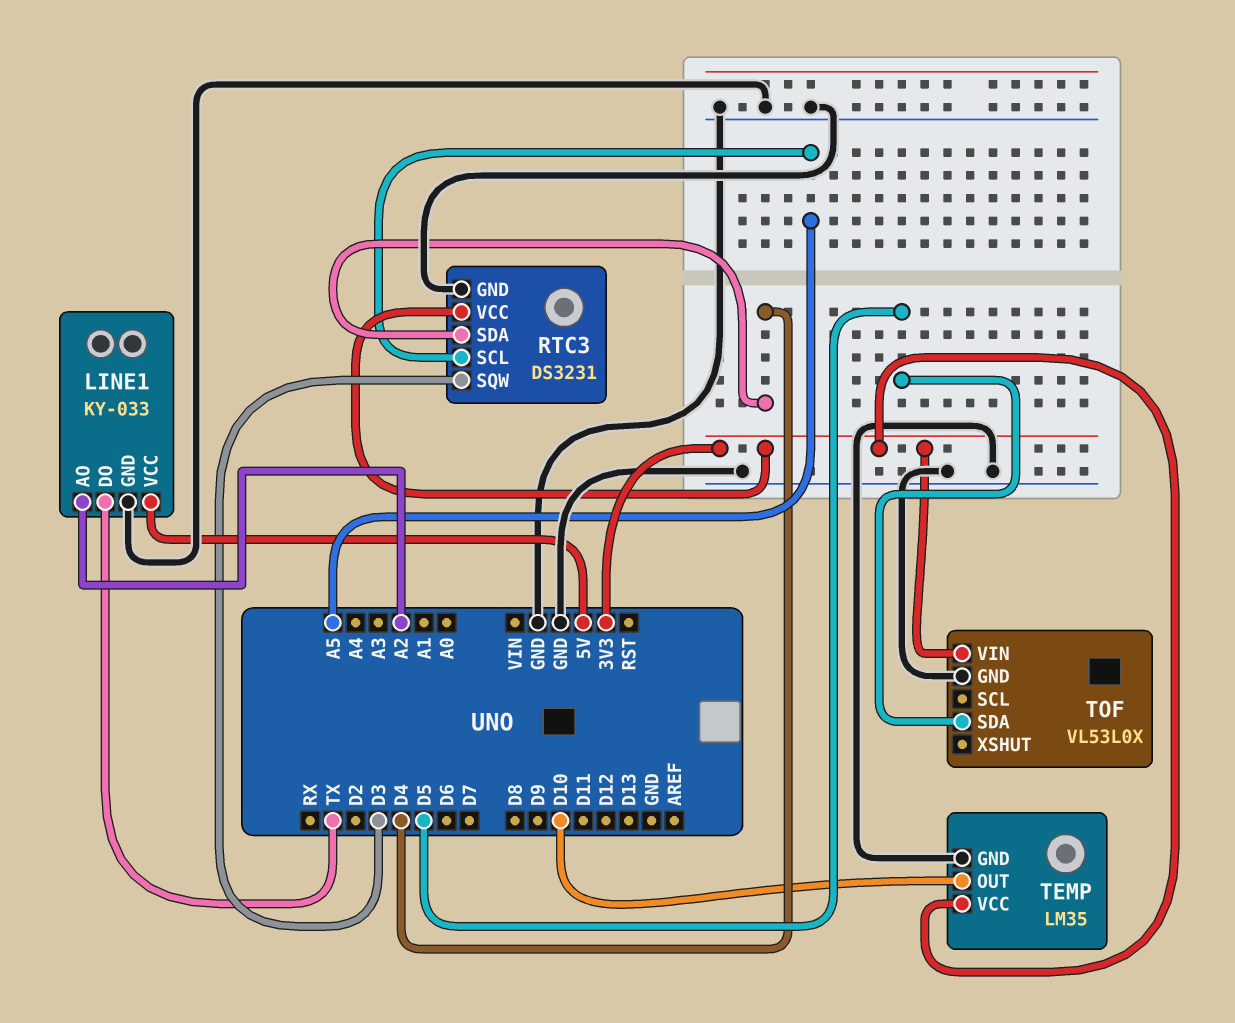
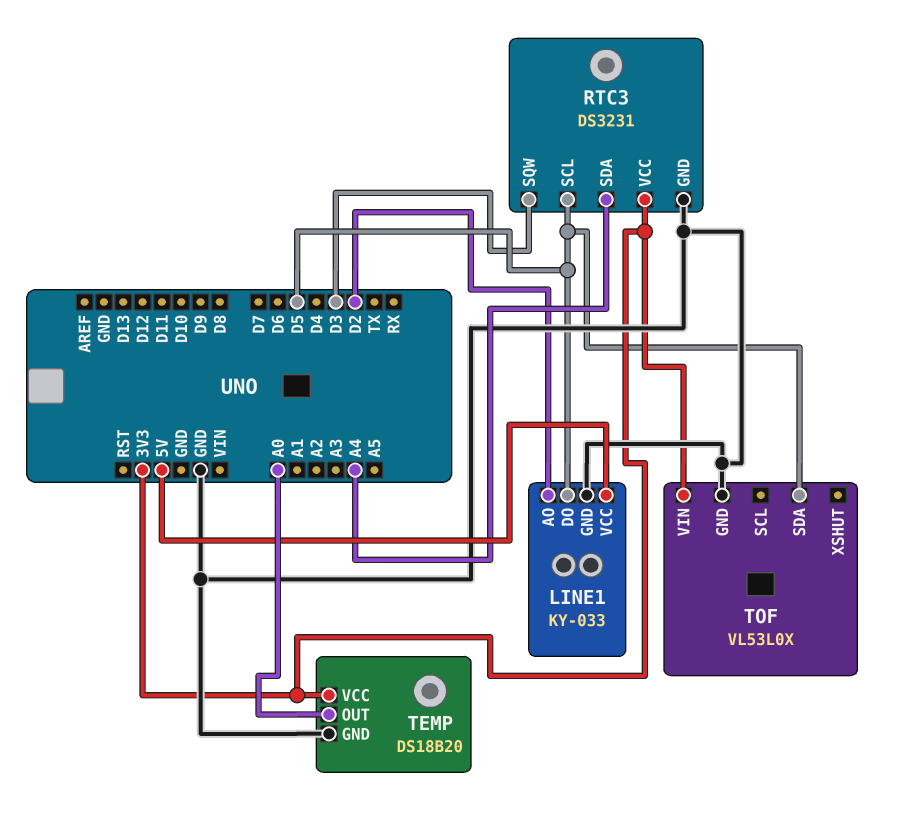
LINE1 pin AO: A2 -> D2
LINE1 pin DO: TX -> D5
RTC3 pin SCL: A5 -> D5
RTC3 pin SDA: D4 -> A4
TEMP: LM35 -> DS18B20
TEMP pin OUT: D10 -> A0

